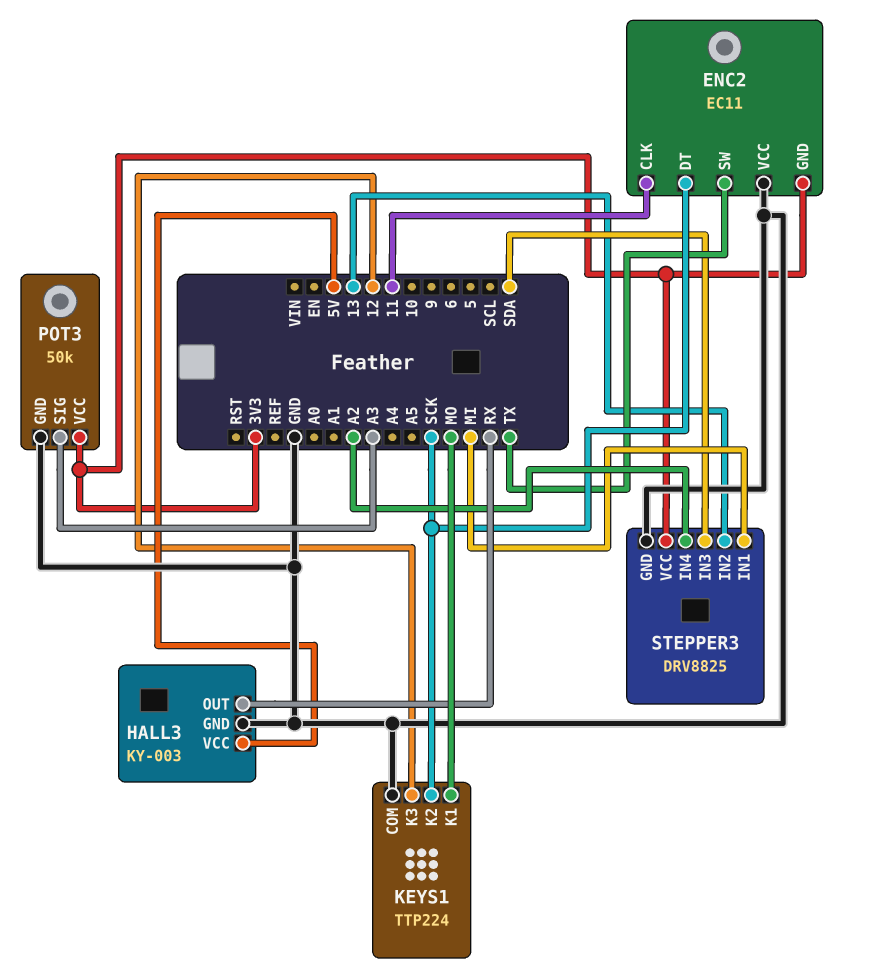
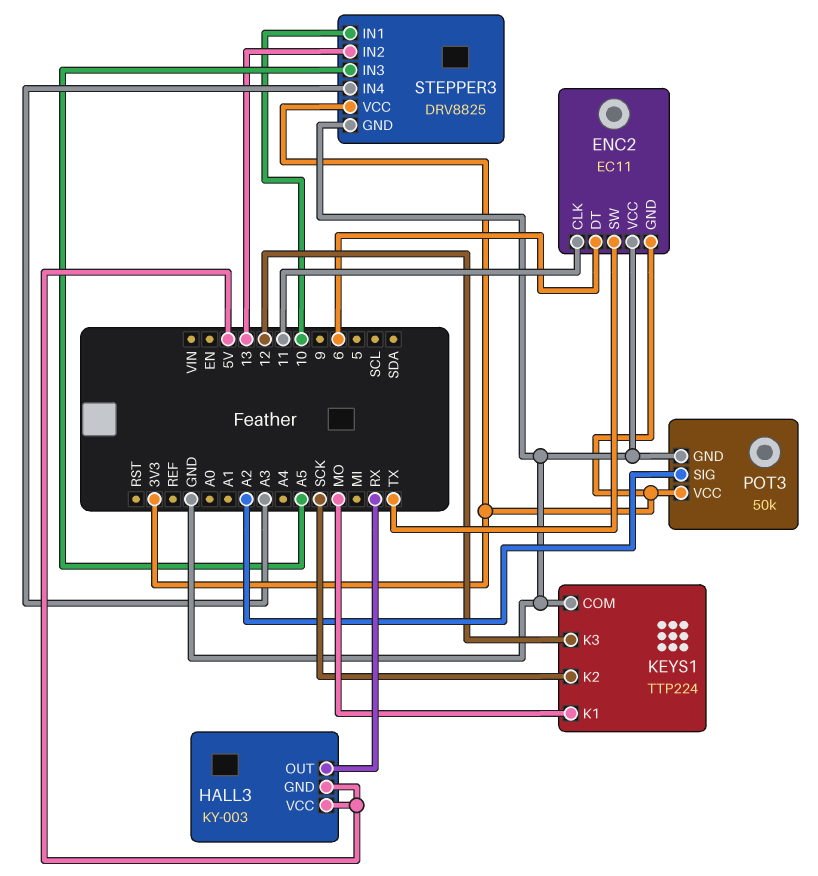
ENC2 pin DT: SCK -> 6
HALL3 pin GND: GND -> 5V
POT3 pin SIG: A3 -> A2
STEPPER3 pin IN1: MI -> 10
STEPPER3 pin IN3: SDA -> A5
STEPPER3 pin IN4: A2 -> A3

